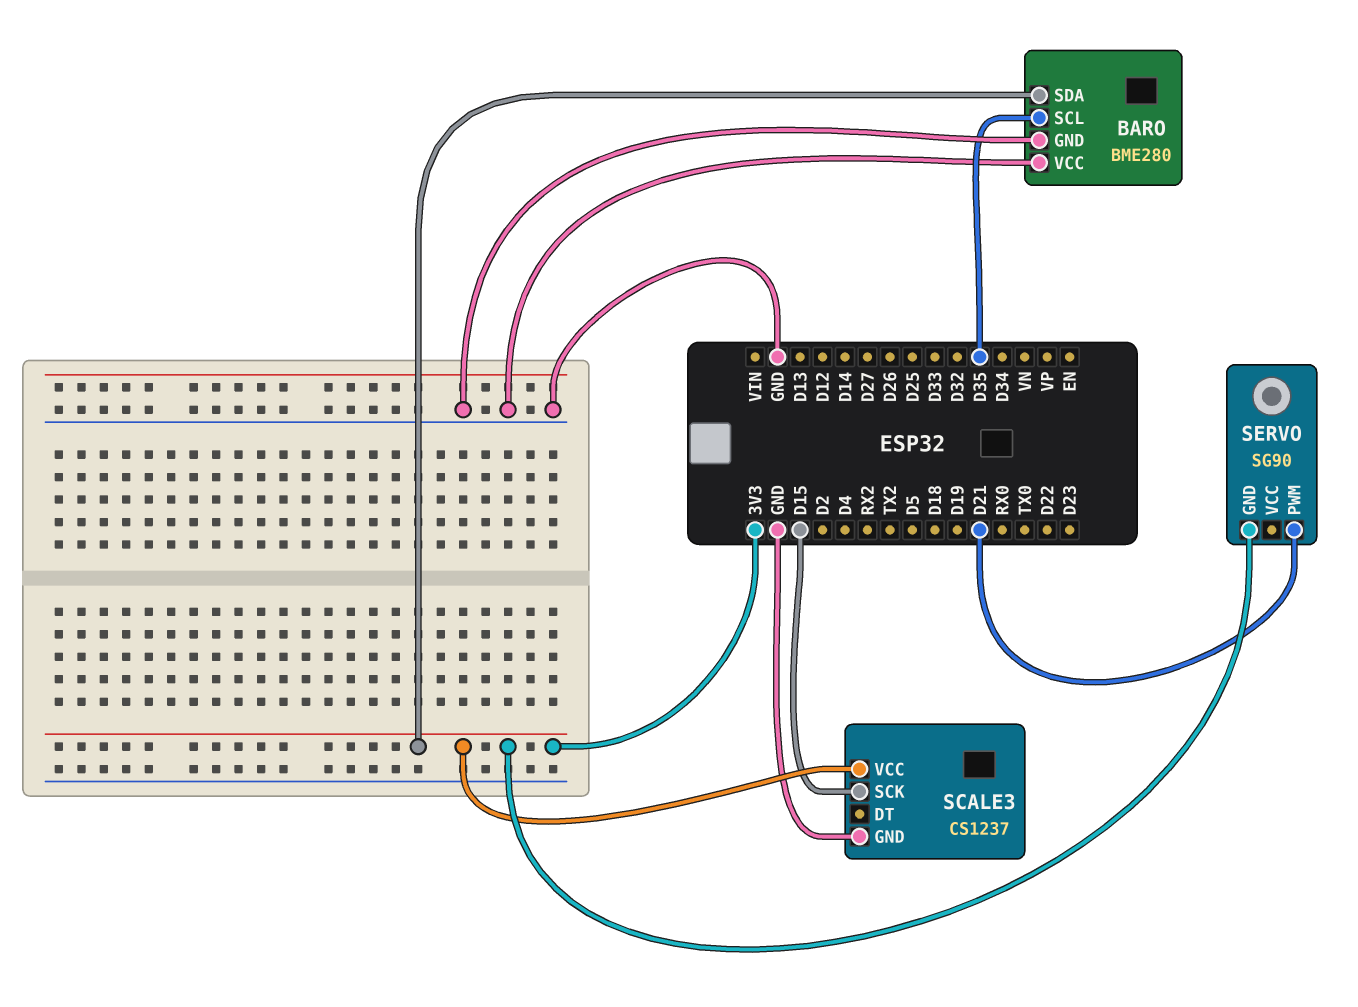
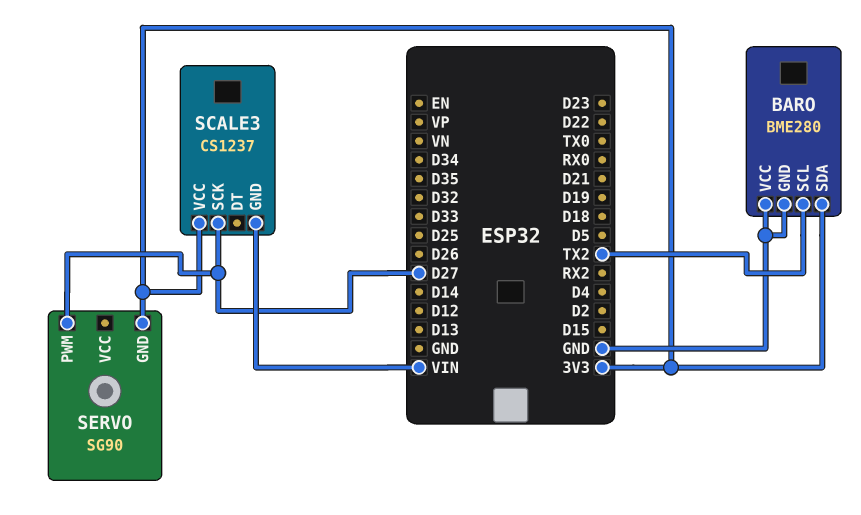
BARO pin SCL: D35 -> TX2
SCALE3 pin GND: GND -> VIN
SCALE3 pin SCK: D15 -> D27
SERVO pin PWM: D21 -> D27

